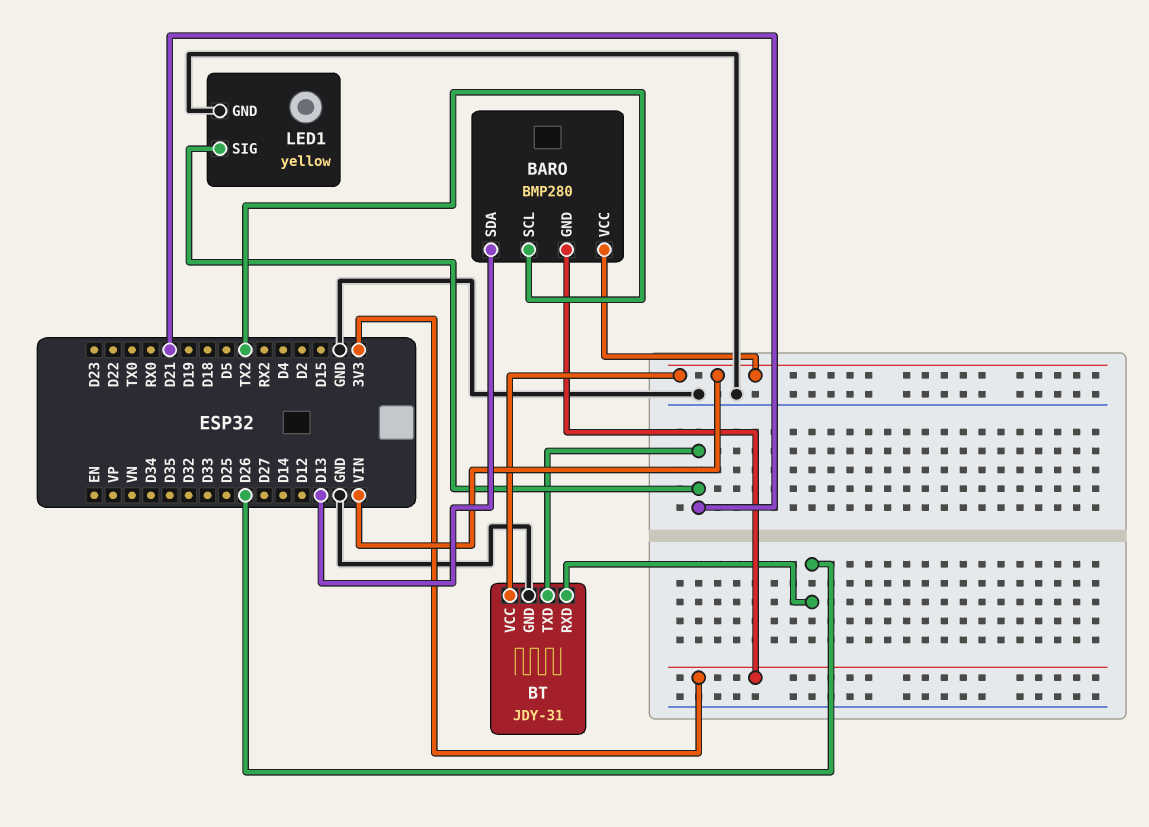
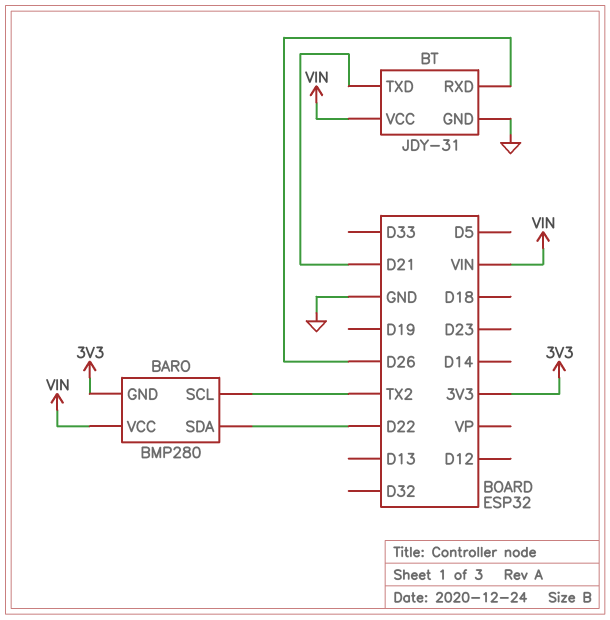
BARO pin SDA: D13 -> D22
LED1: yellow -> none
LED1 pin GND: GND -> none
LED1 pin SIG: D21 -> none

